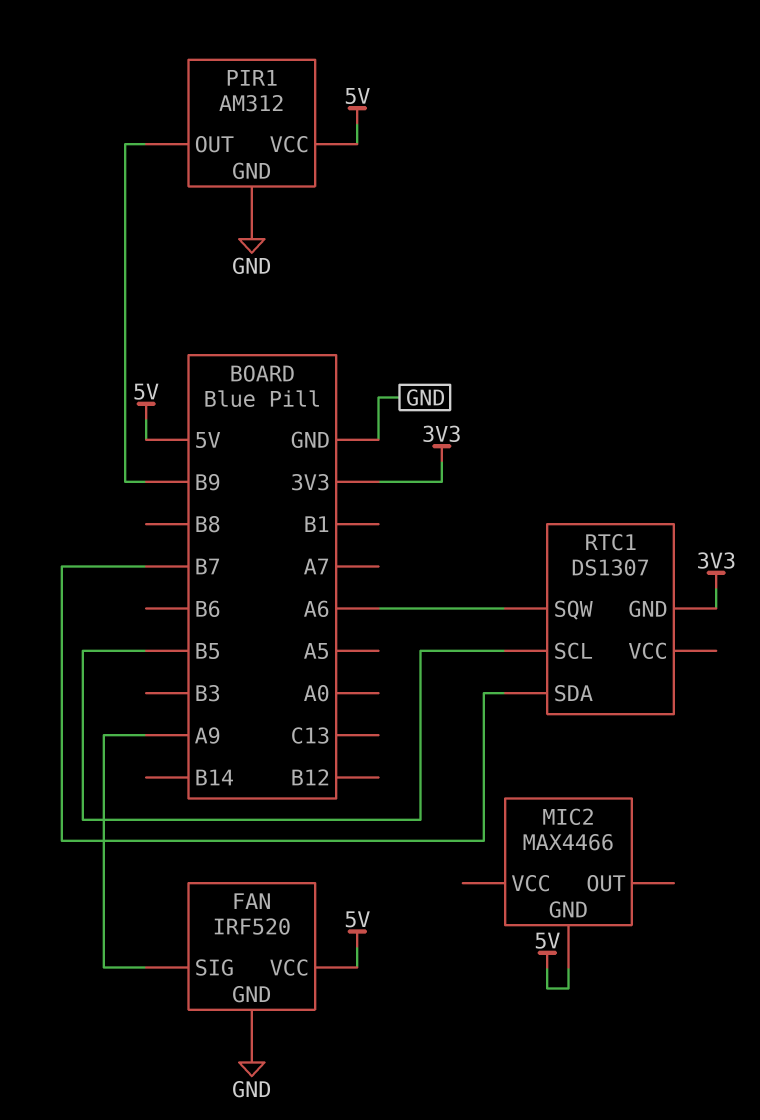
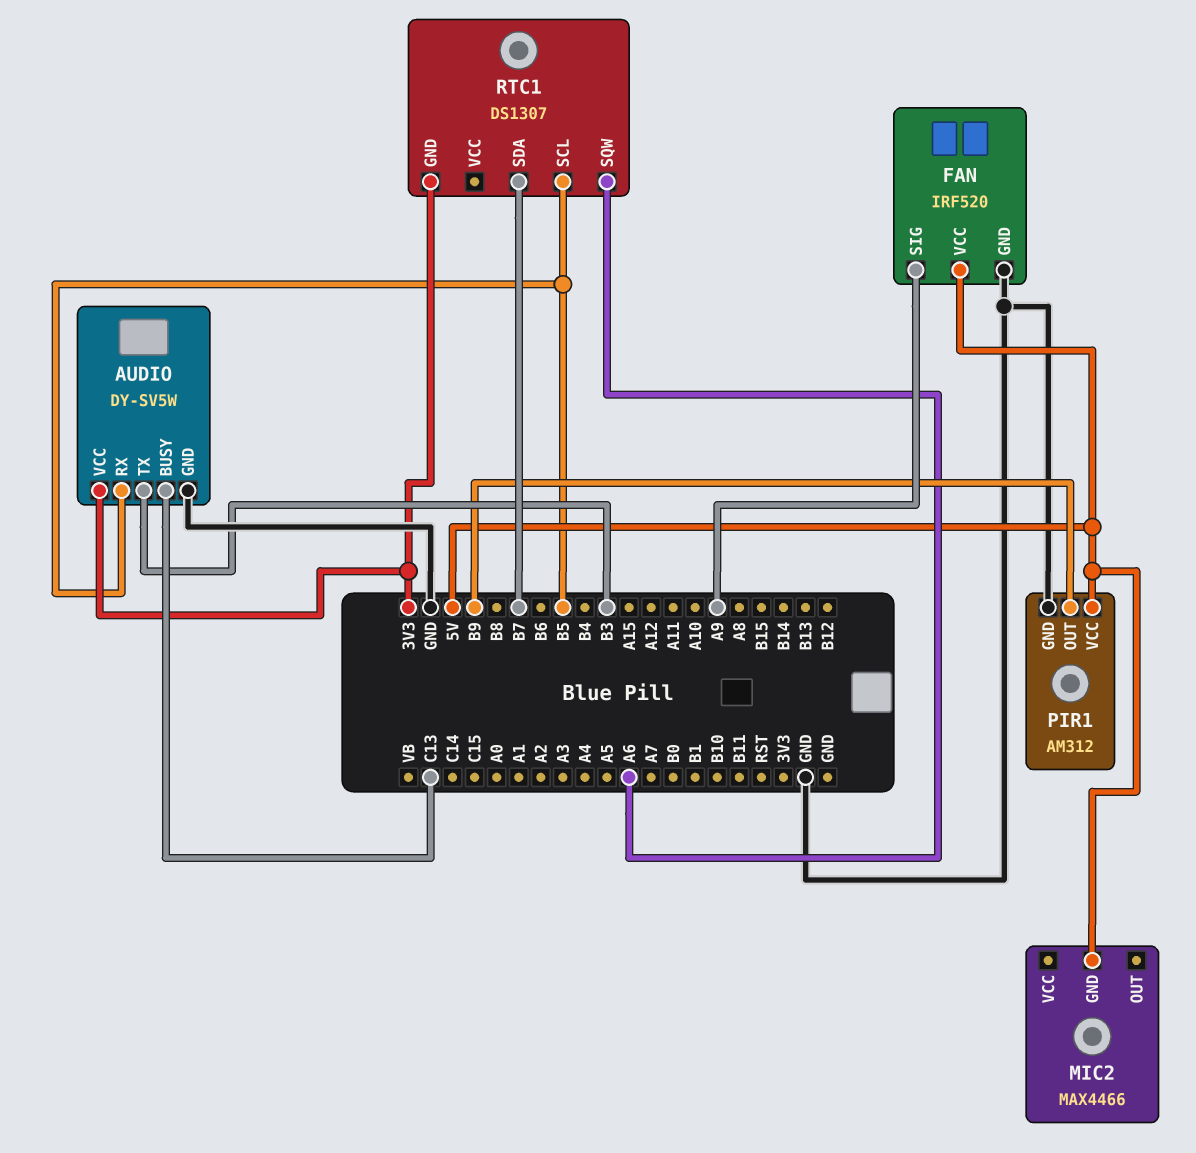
AUDIO: none -> DY-SV5W
AUDIO pin BUSY: none -> C13
AUDIO pin GND: none -> GND
AUDIO pin RX: none -> B5
AUDIO pin TX: none -> B3
AUDIO pin VCC: none -> 3V3

